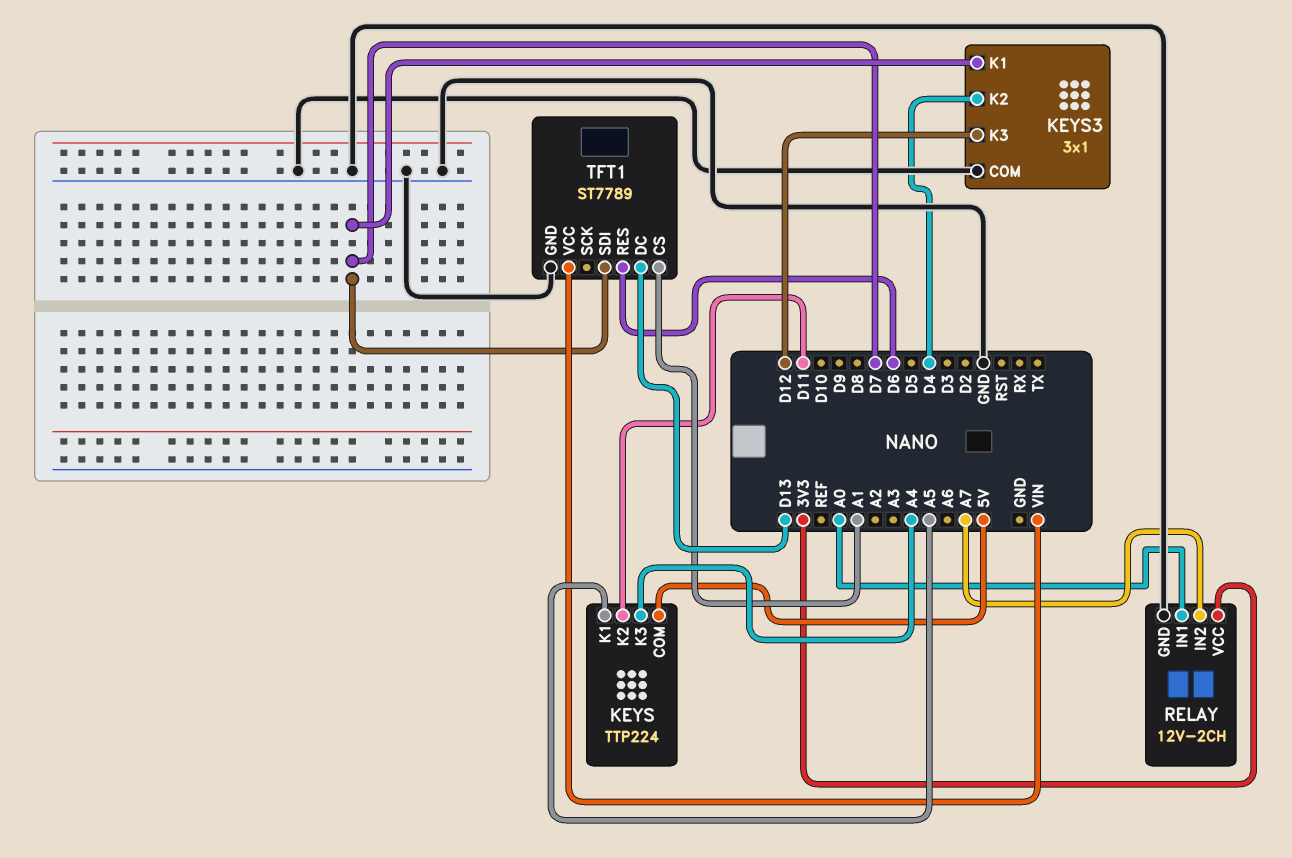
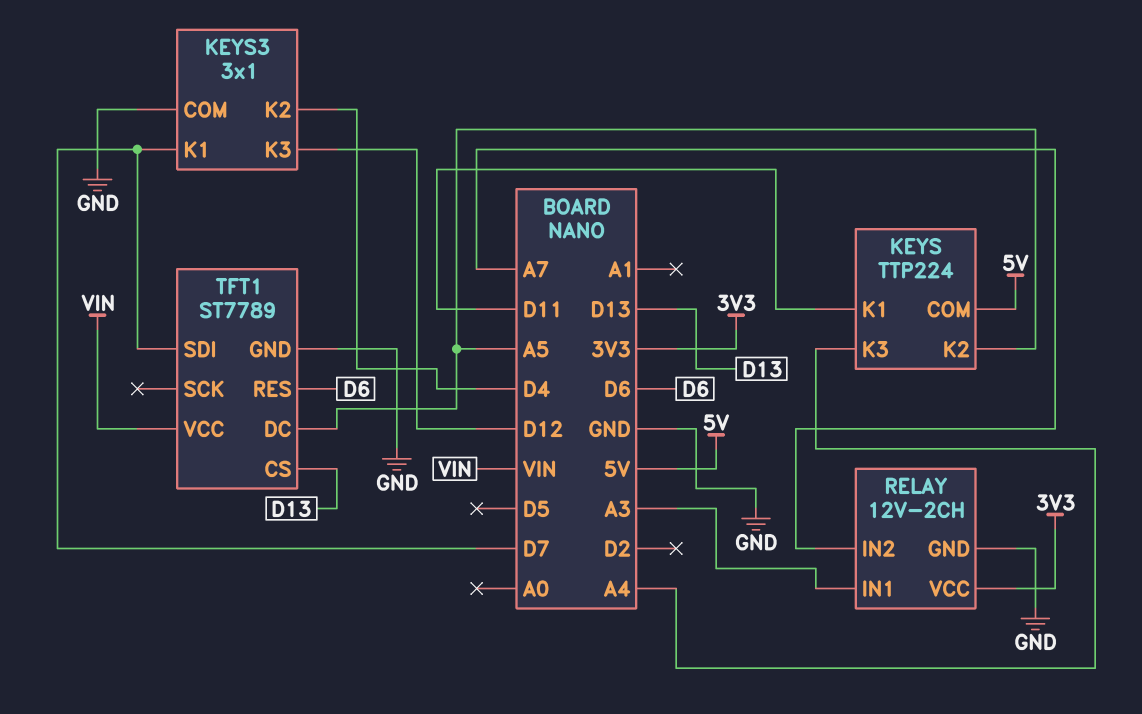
KEYS pin K1: A5 -> D11
KEYS pin K2: D11 -> A5
RELAY pin IN1: A0 -> A3
TFT1 pin CS: A1 -> D13
TFT1 pin DC: D13 -> A5

